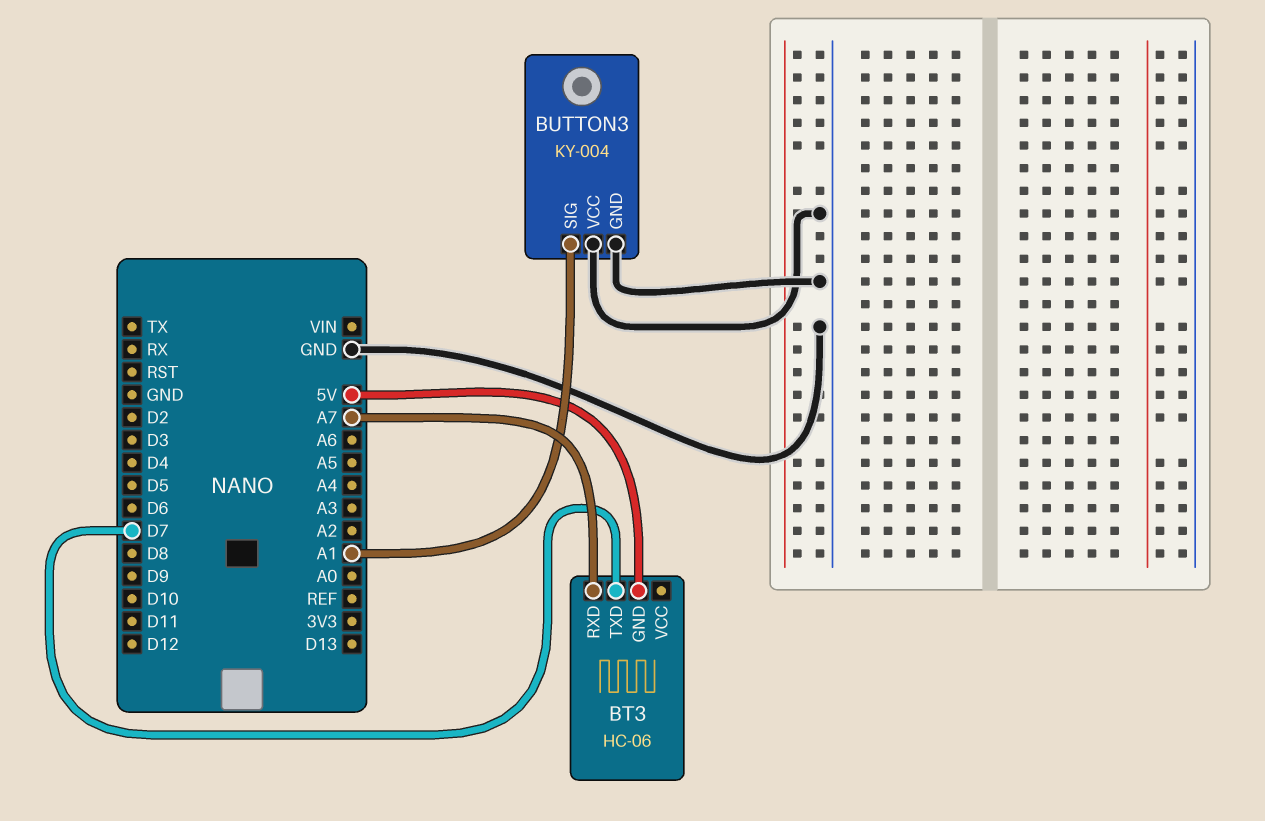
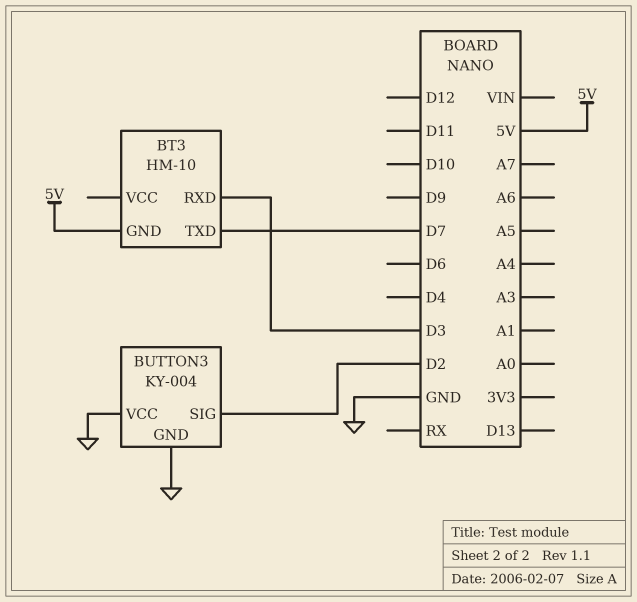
BT3: HC-06 -> HM-10
BT3 pin RXD: A7 -> D3
BUTTON3 pin SIG: A1 -> D2

